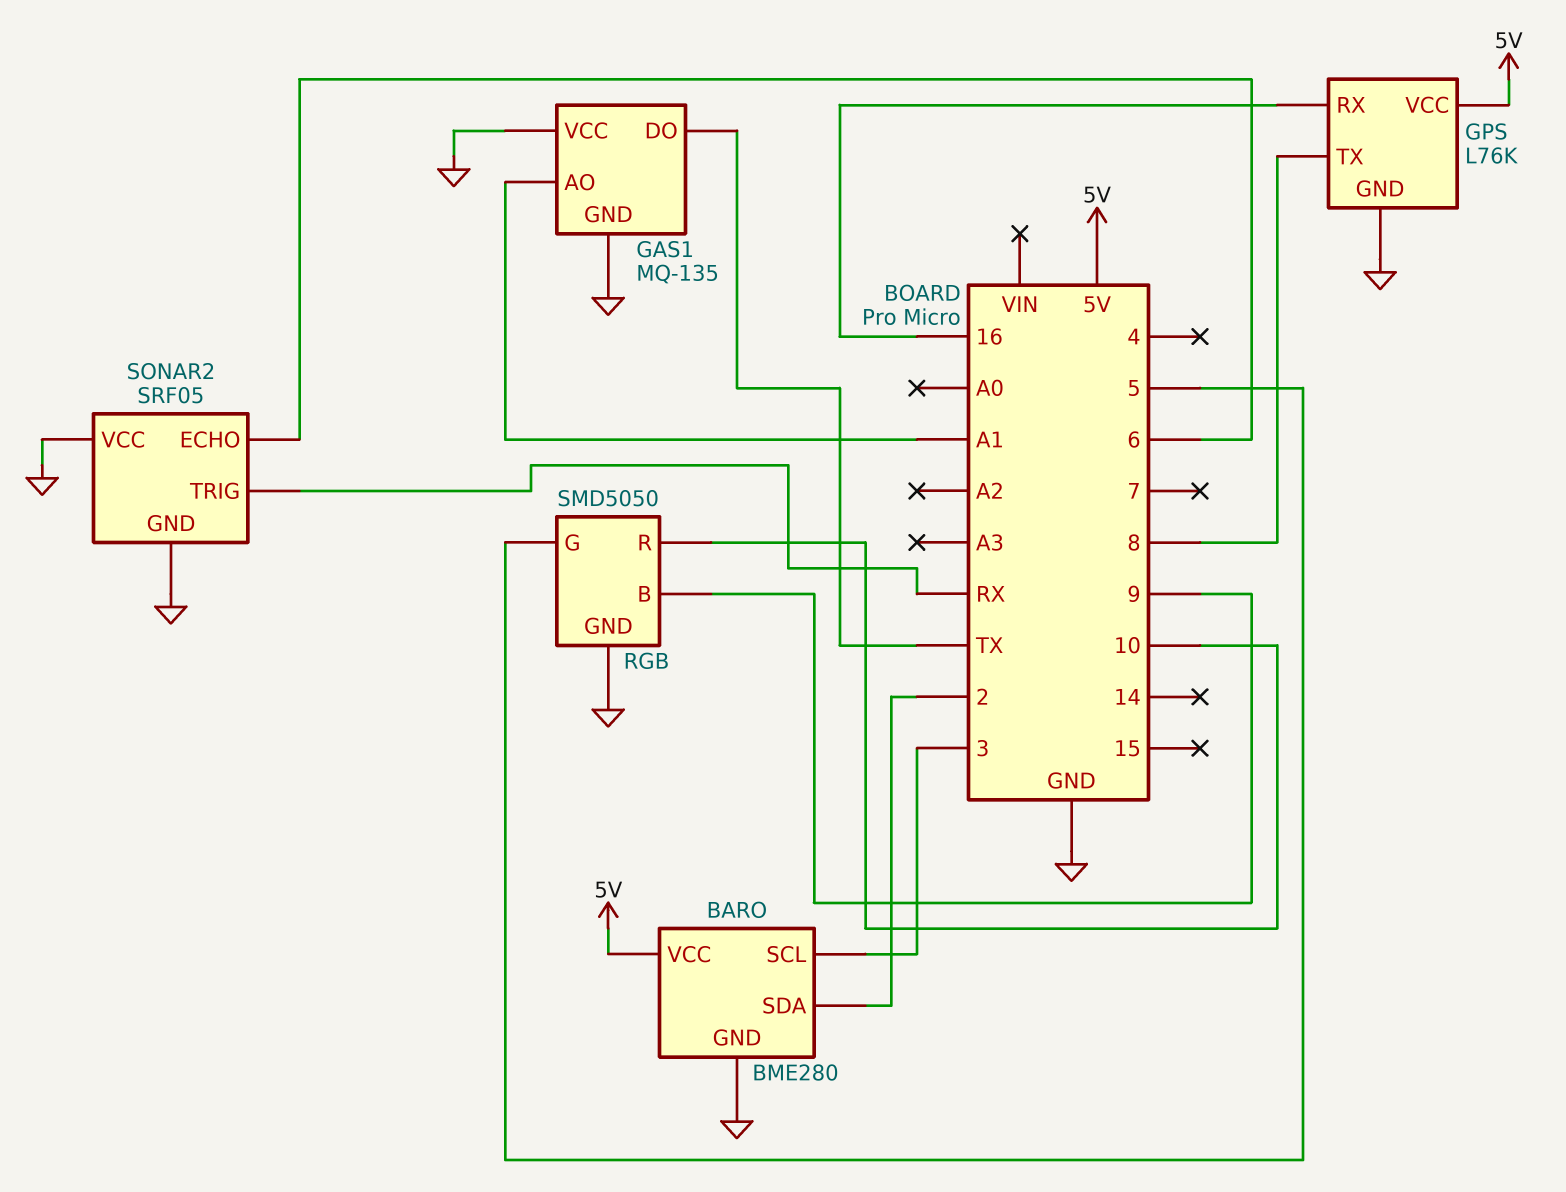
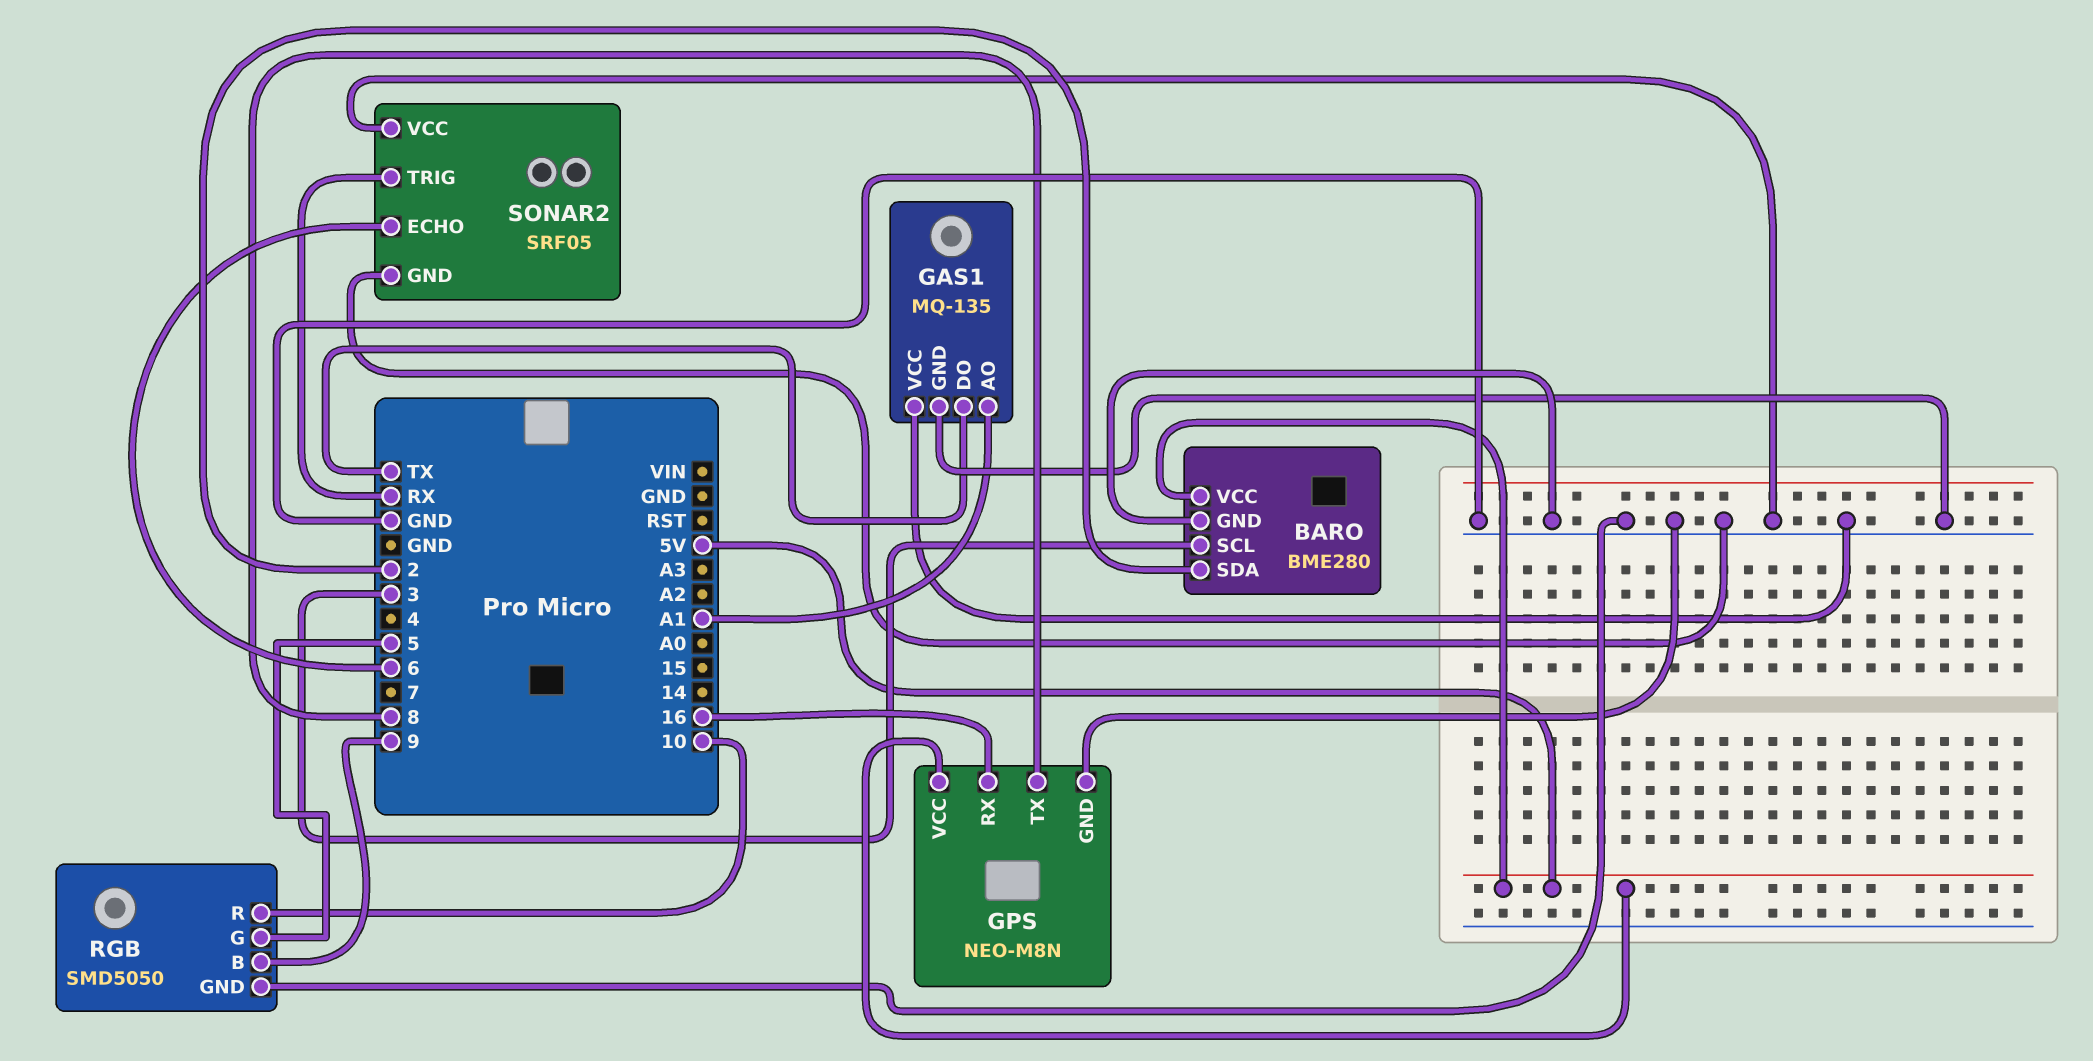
GPS: L76K -> NEO-M8N

